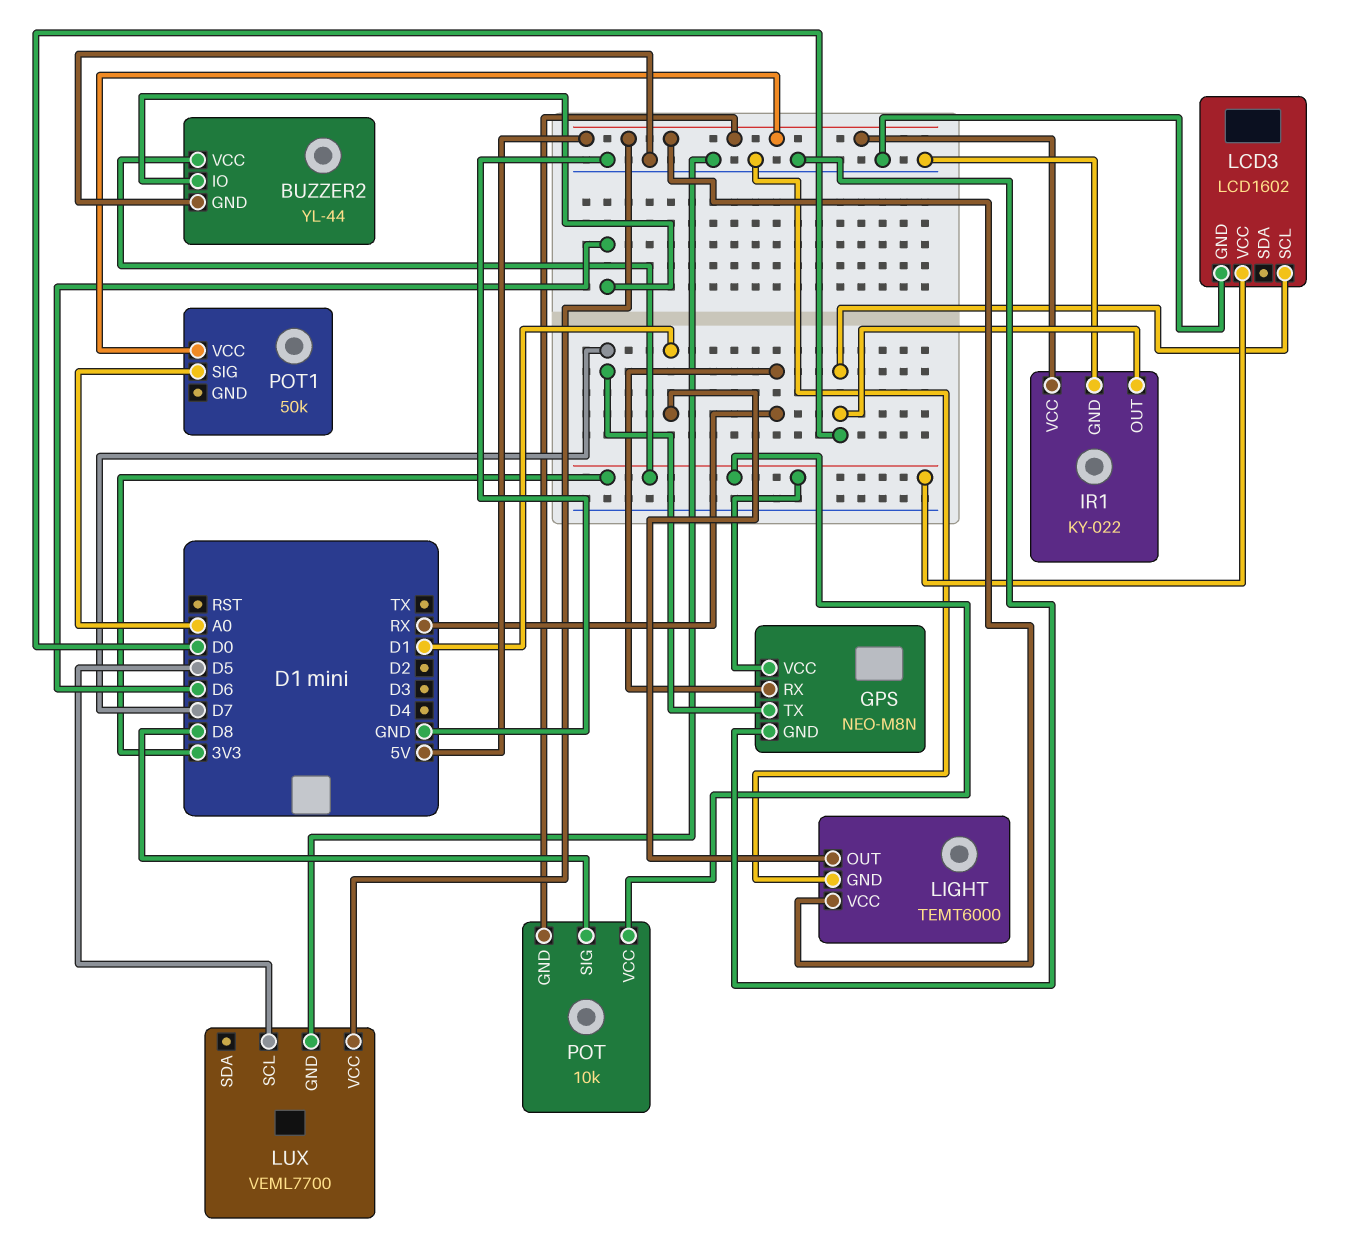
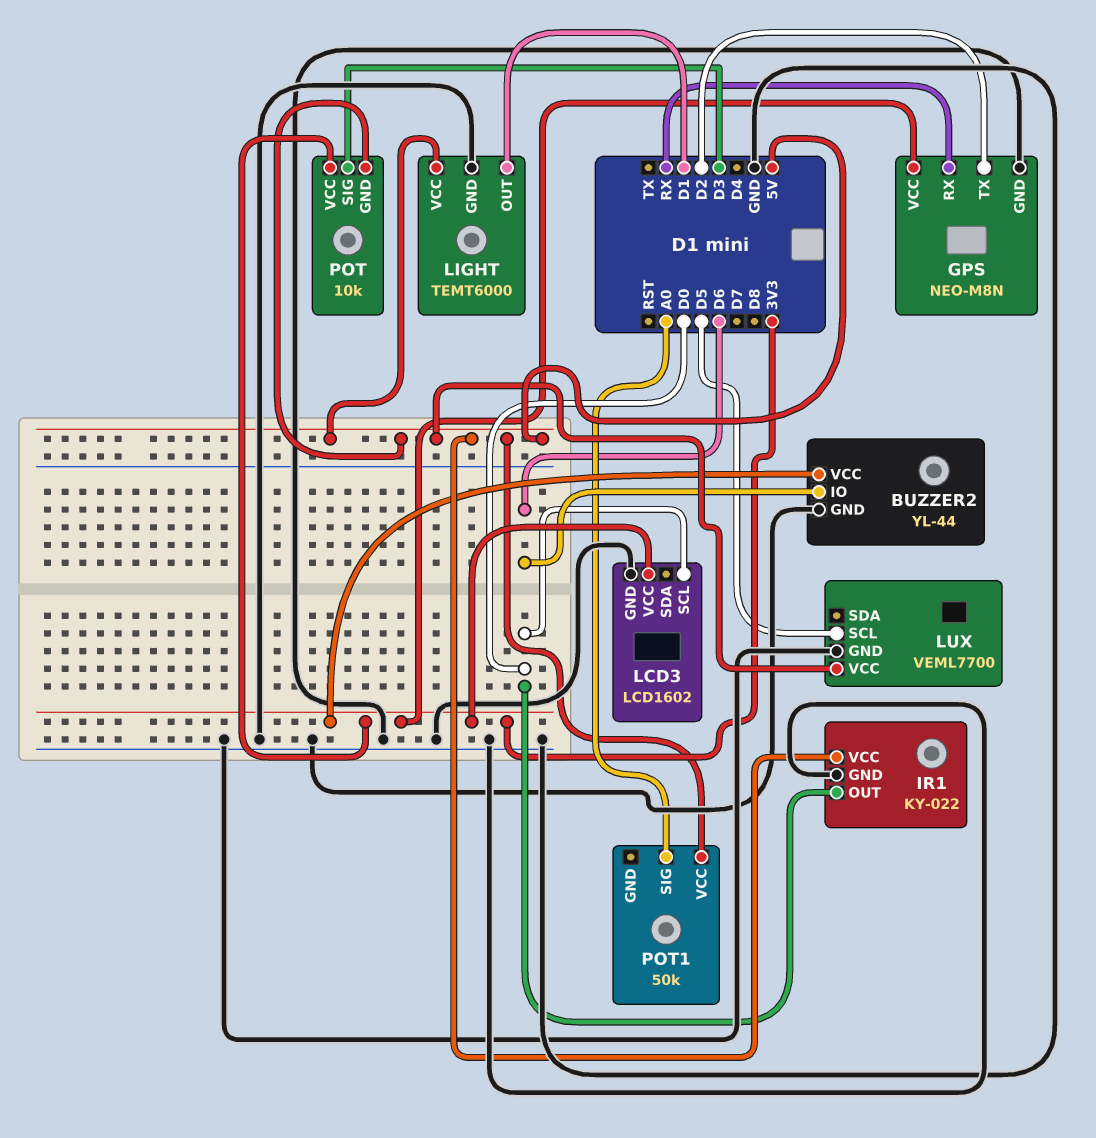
GPS pin TX: D7 -> D2
POT pin SIG: D8 -> D3

